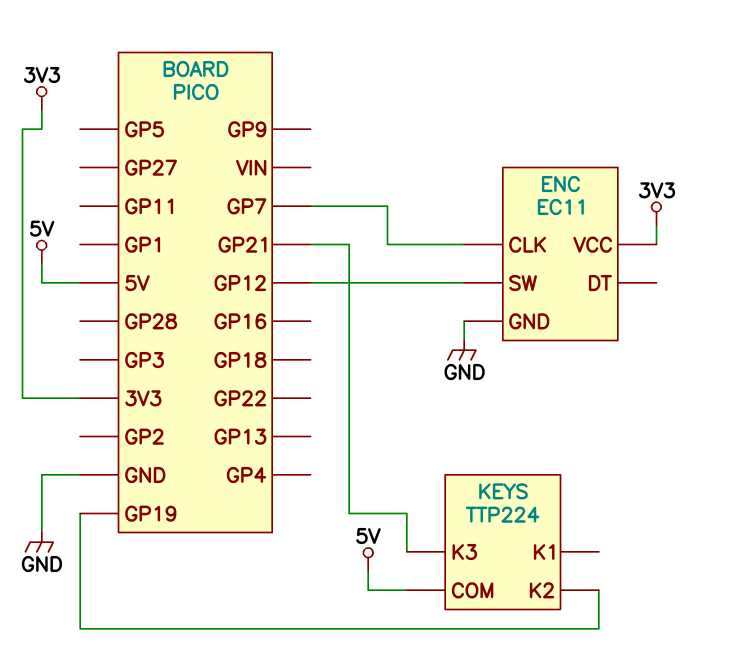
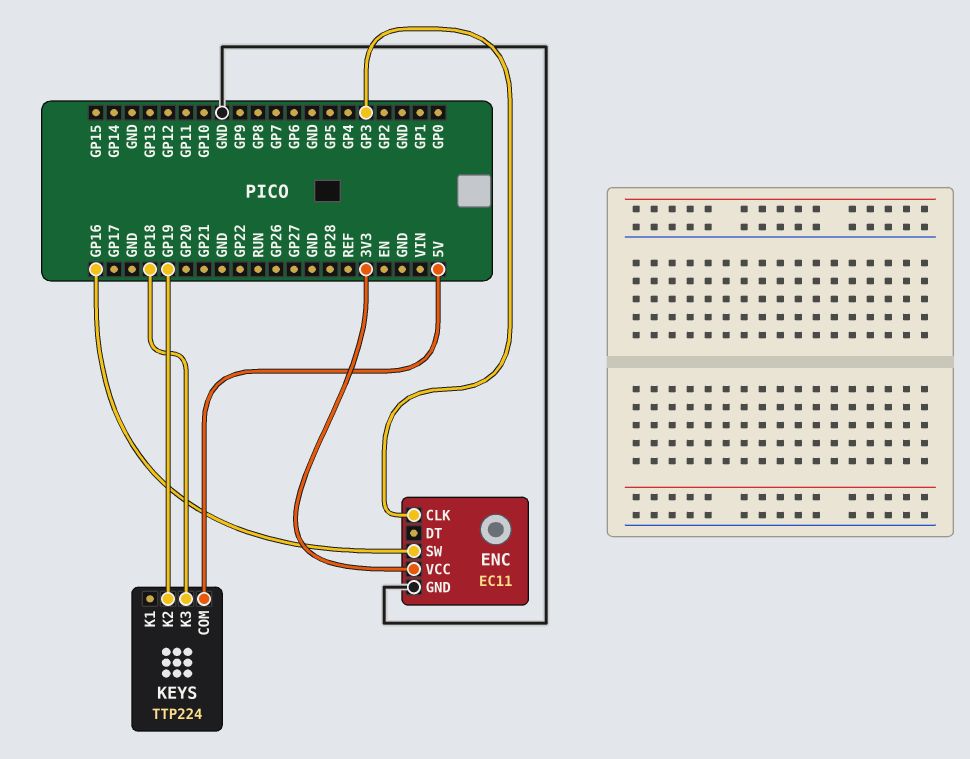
ENC pin CLK: GP7 -> GP3
ENC pin SW: GP12 -> GP16
KEYS pin K3: GP21 -> GP18

